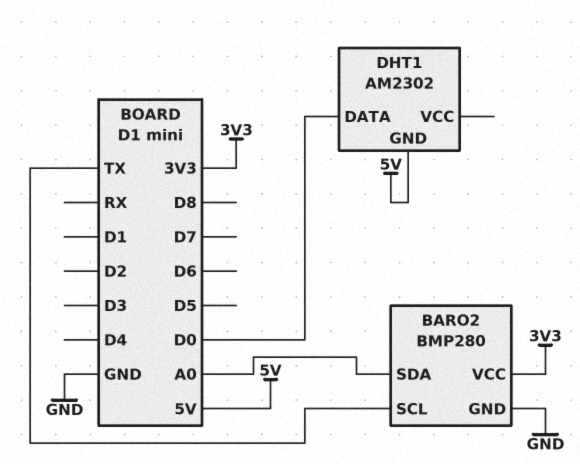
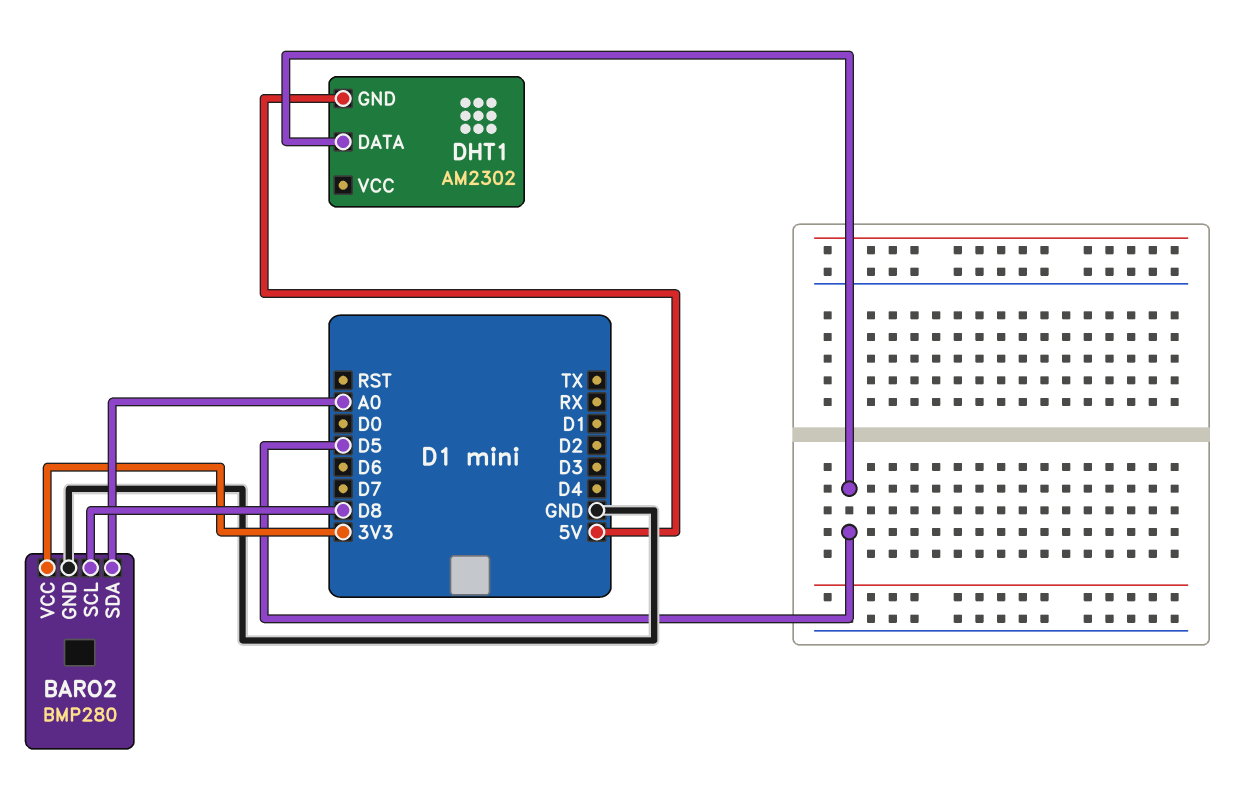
BARO2 pin SCL: TX -> D8
DHT1 pin DATA: D0 -> D5

